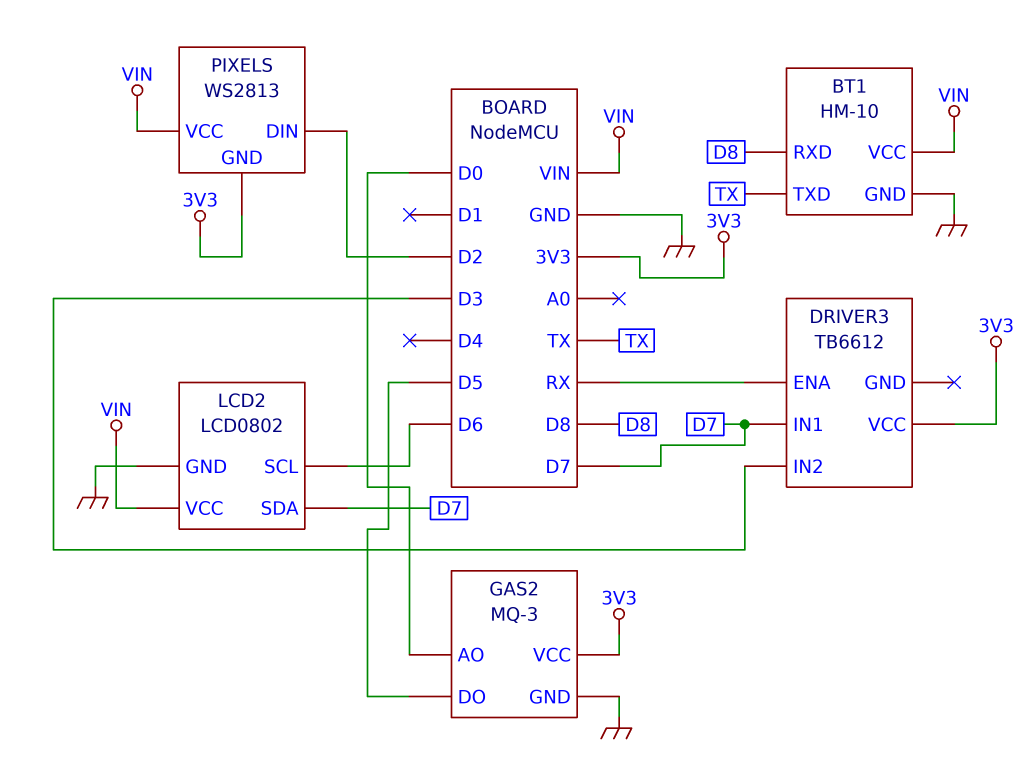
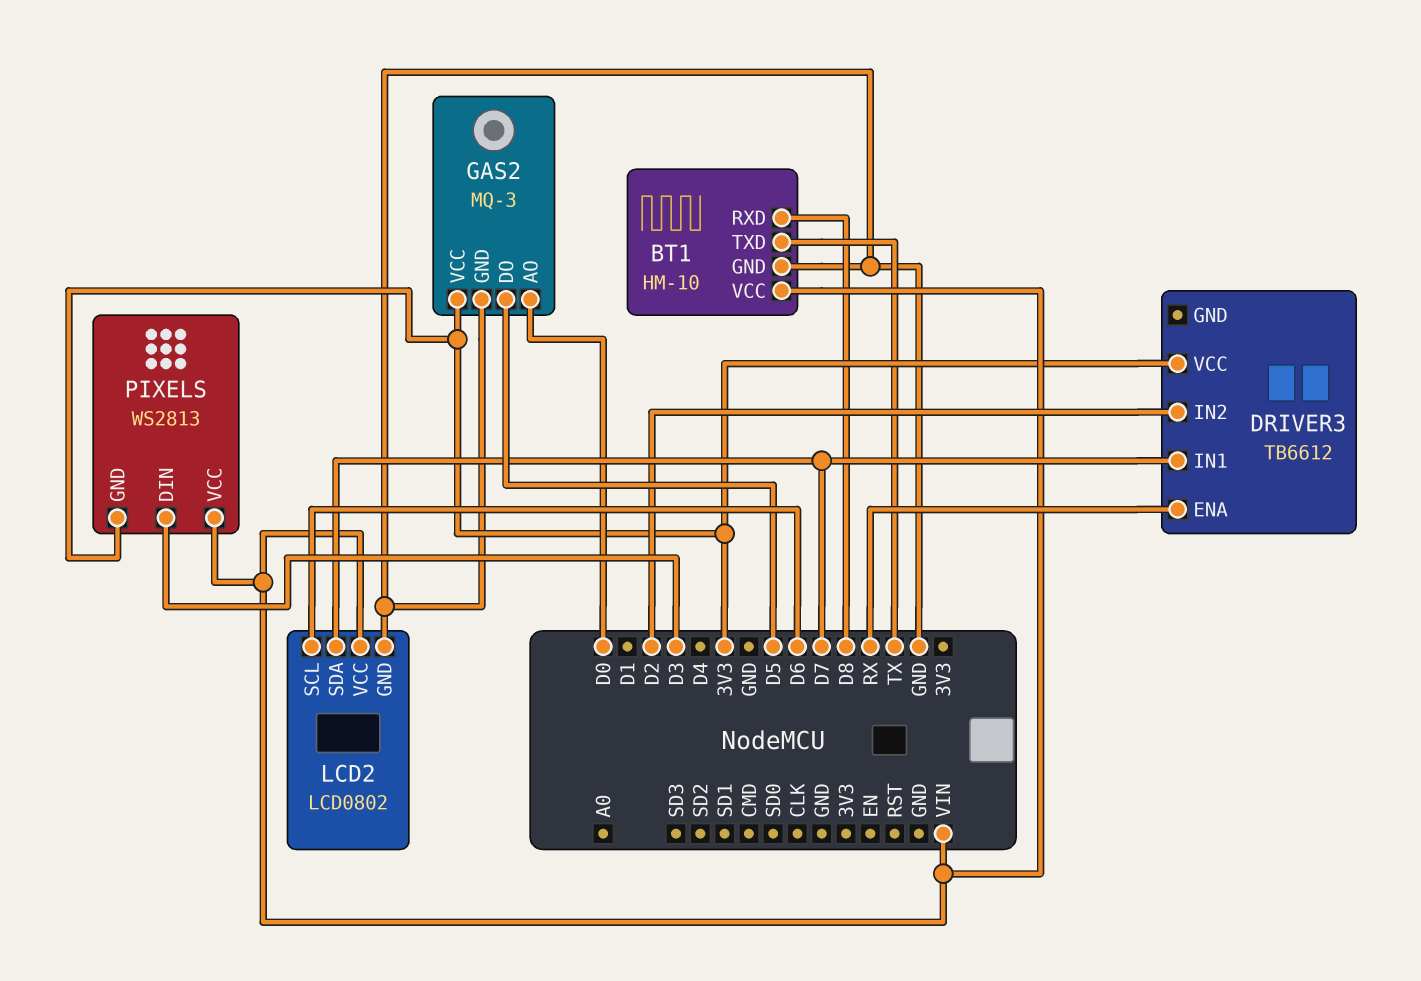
DRIVER3 pin IN2: D3 -> D2
PIXELS pin DIN: D2 -> D3

